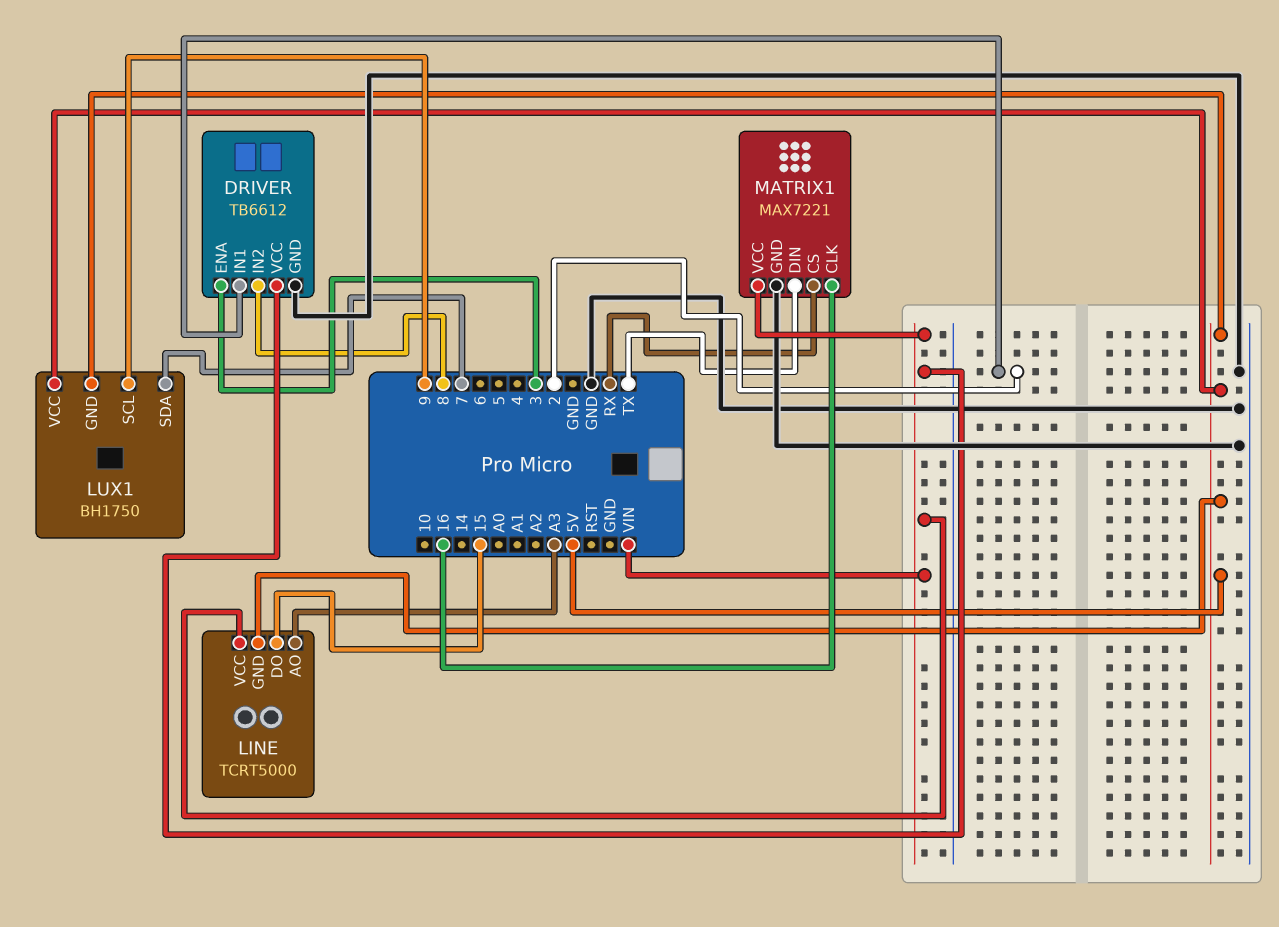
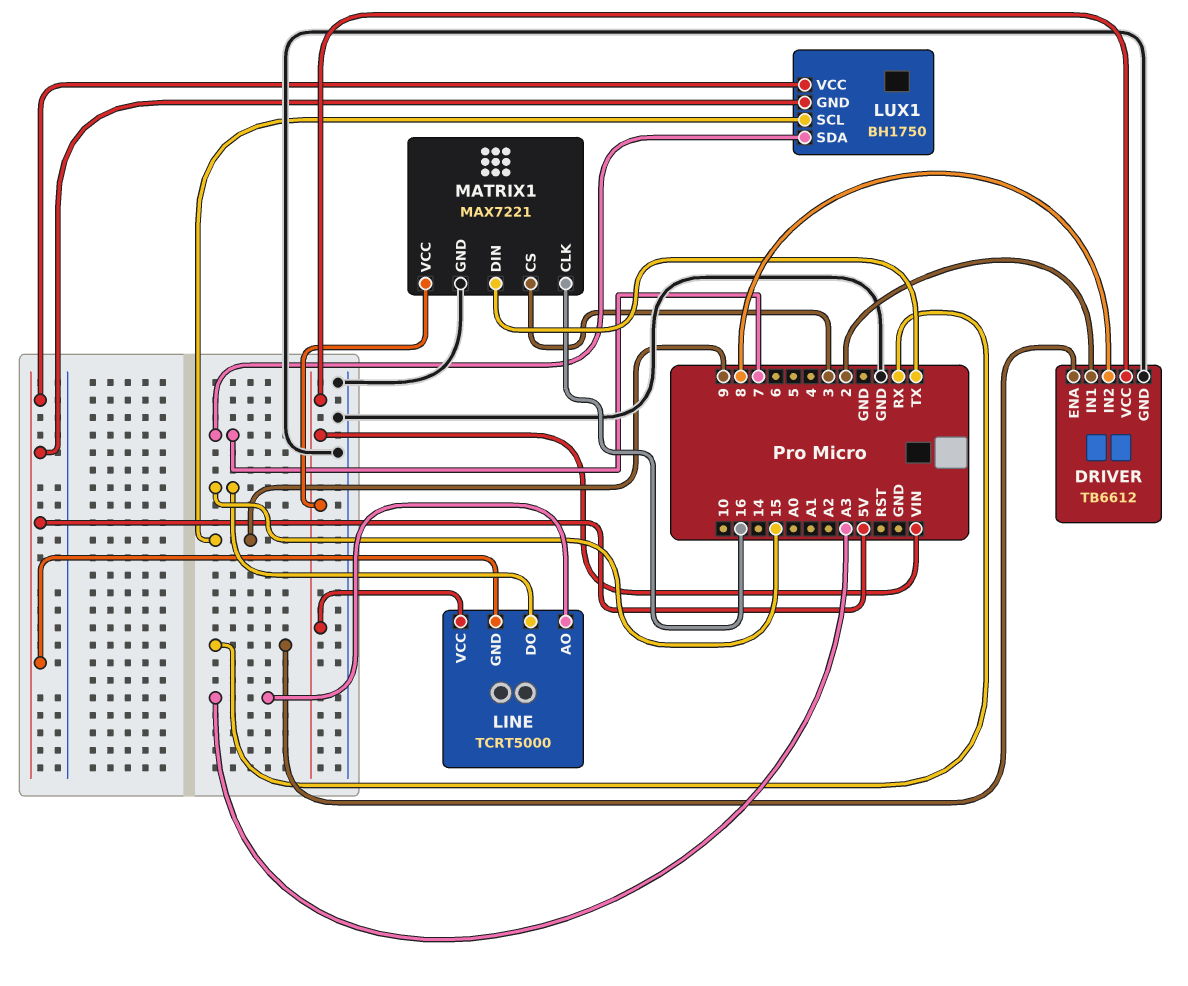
DRIVER pin ENA: 3 -> RX
MATRIX1 pin CS: RX -> 3

